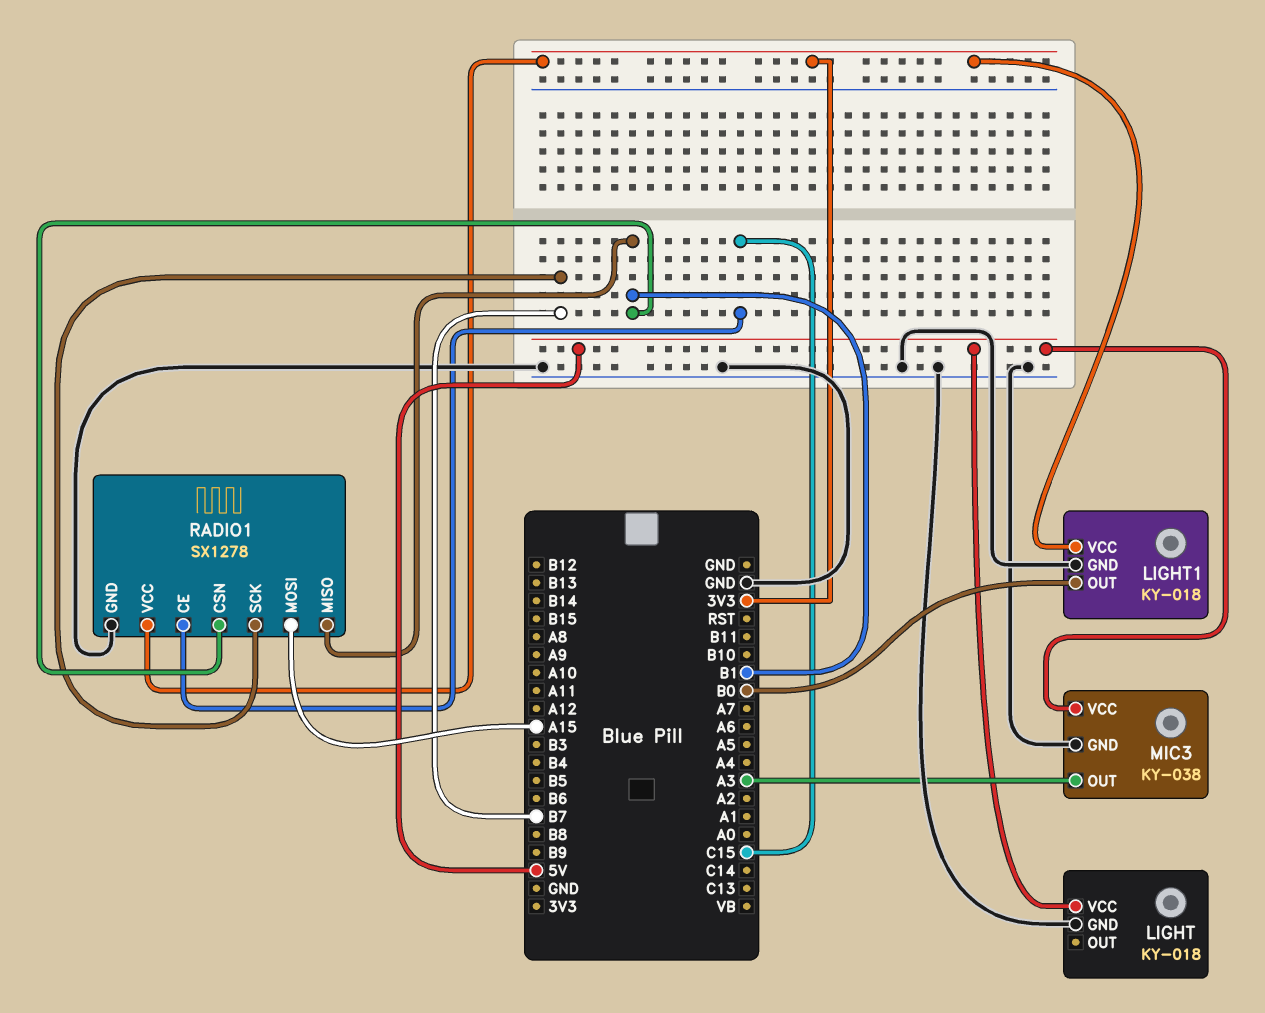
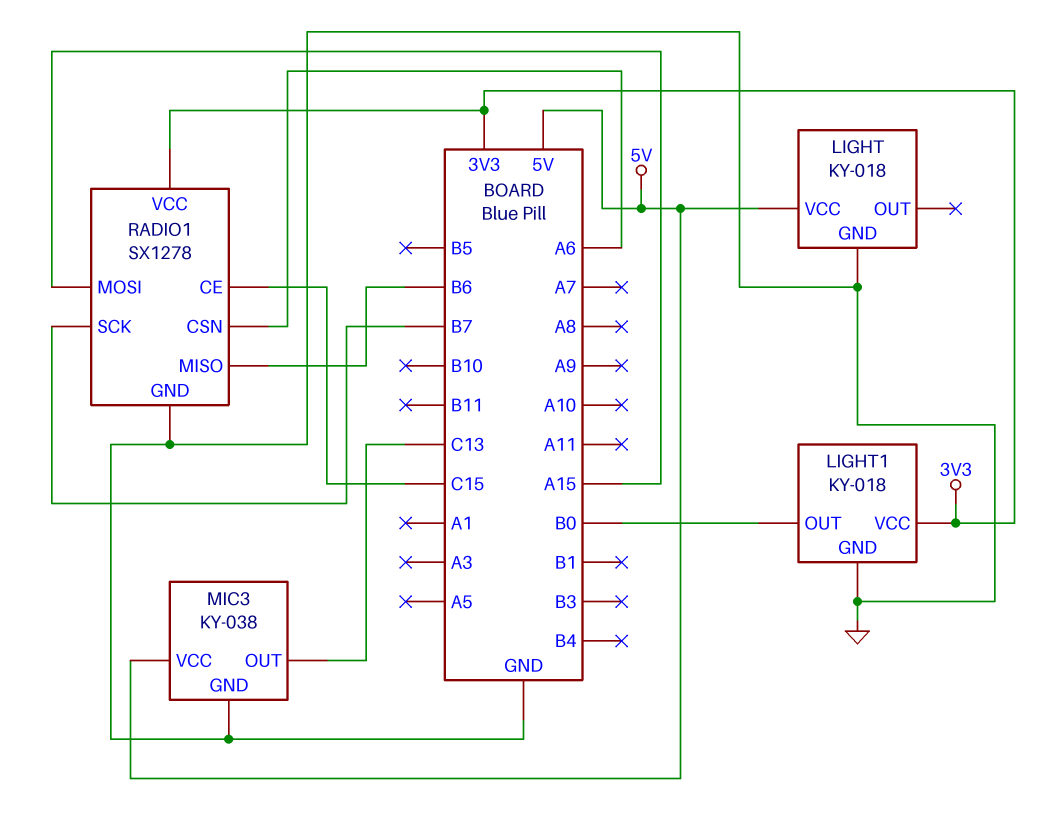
MIC3 pin OUT: A3 -> C13
RADIO1 pin CSN: B1 -> A6
RADIO1 pin MISO: B1 -> B6

